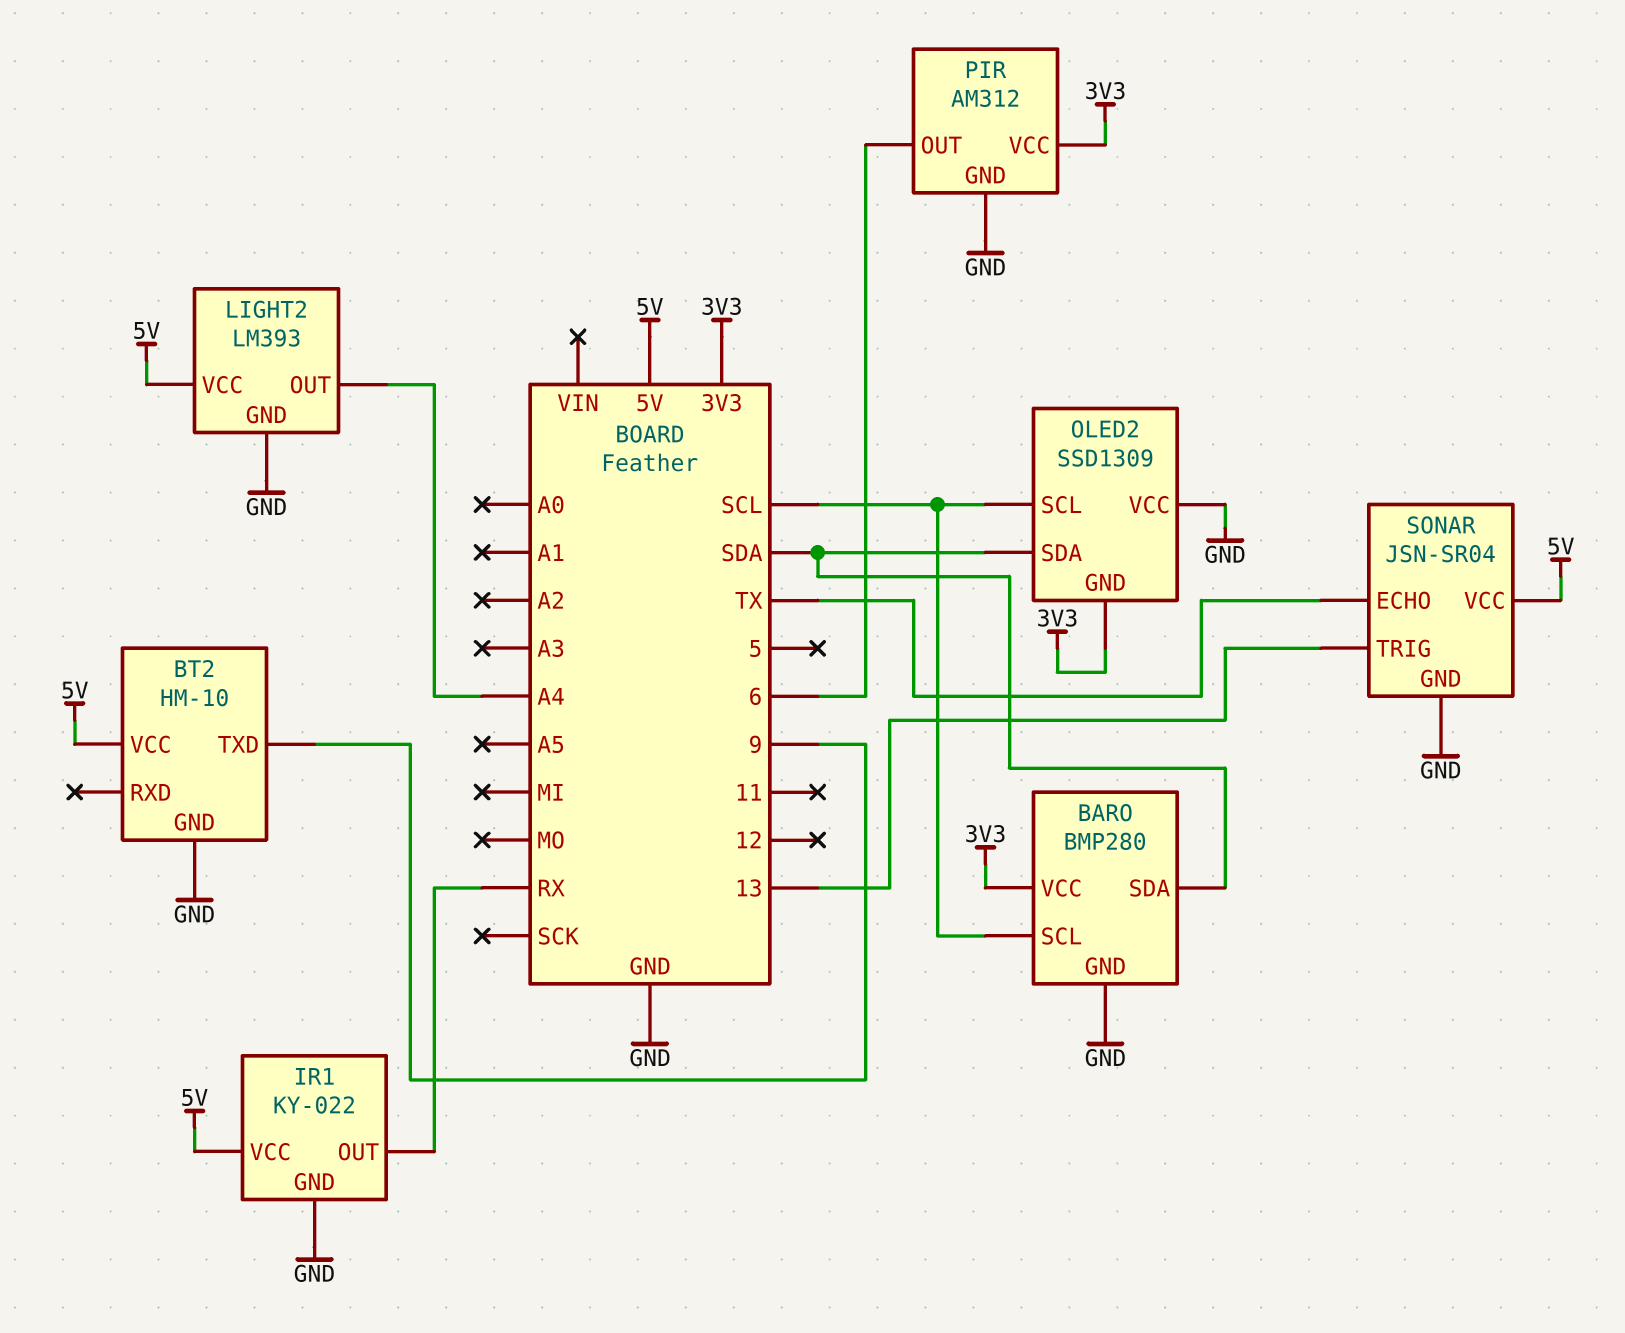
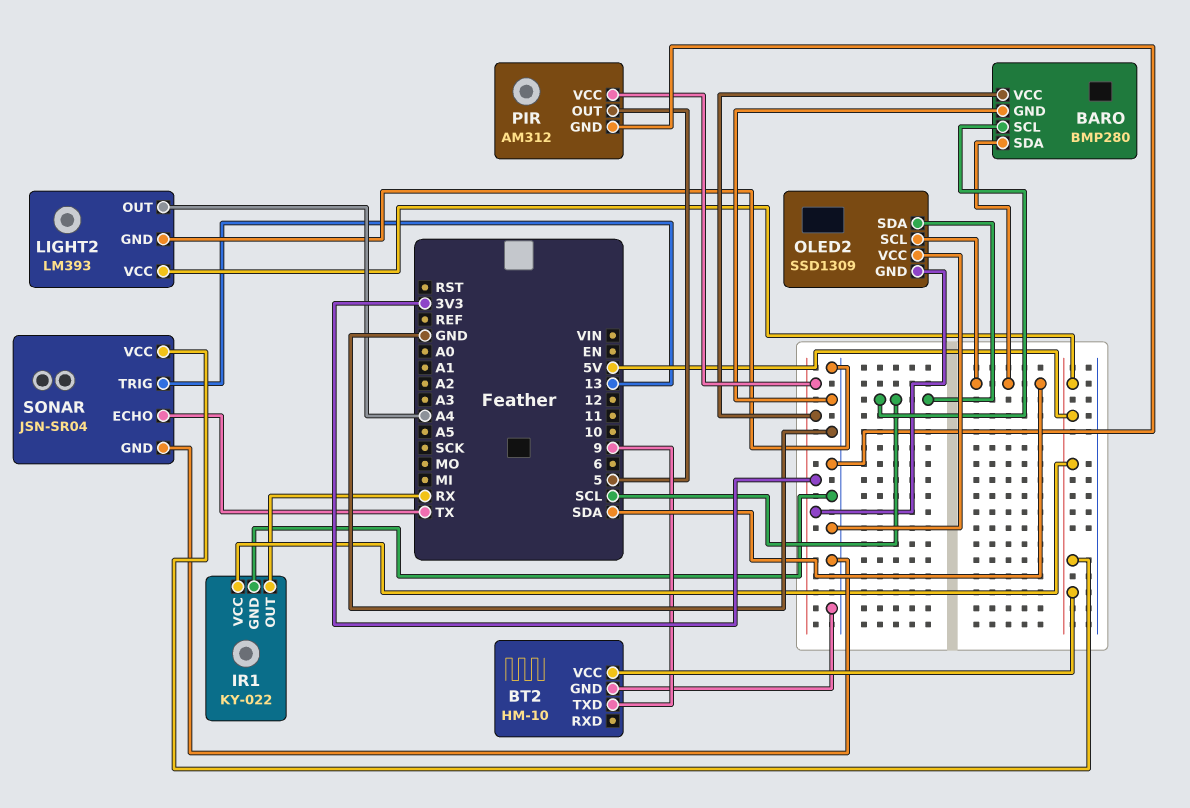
OLED2 pin SCL: SCL -> SDA
OLED2 pin SDA: SDA -> SCL
PIR pin OUT: 6 -> 5

